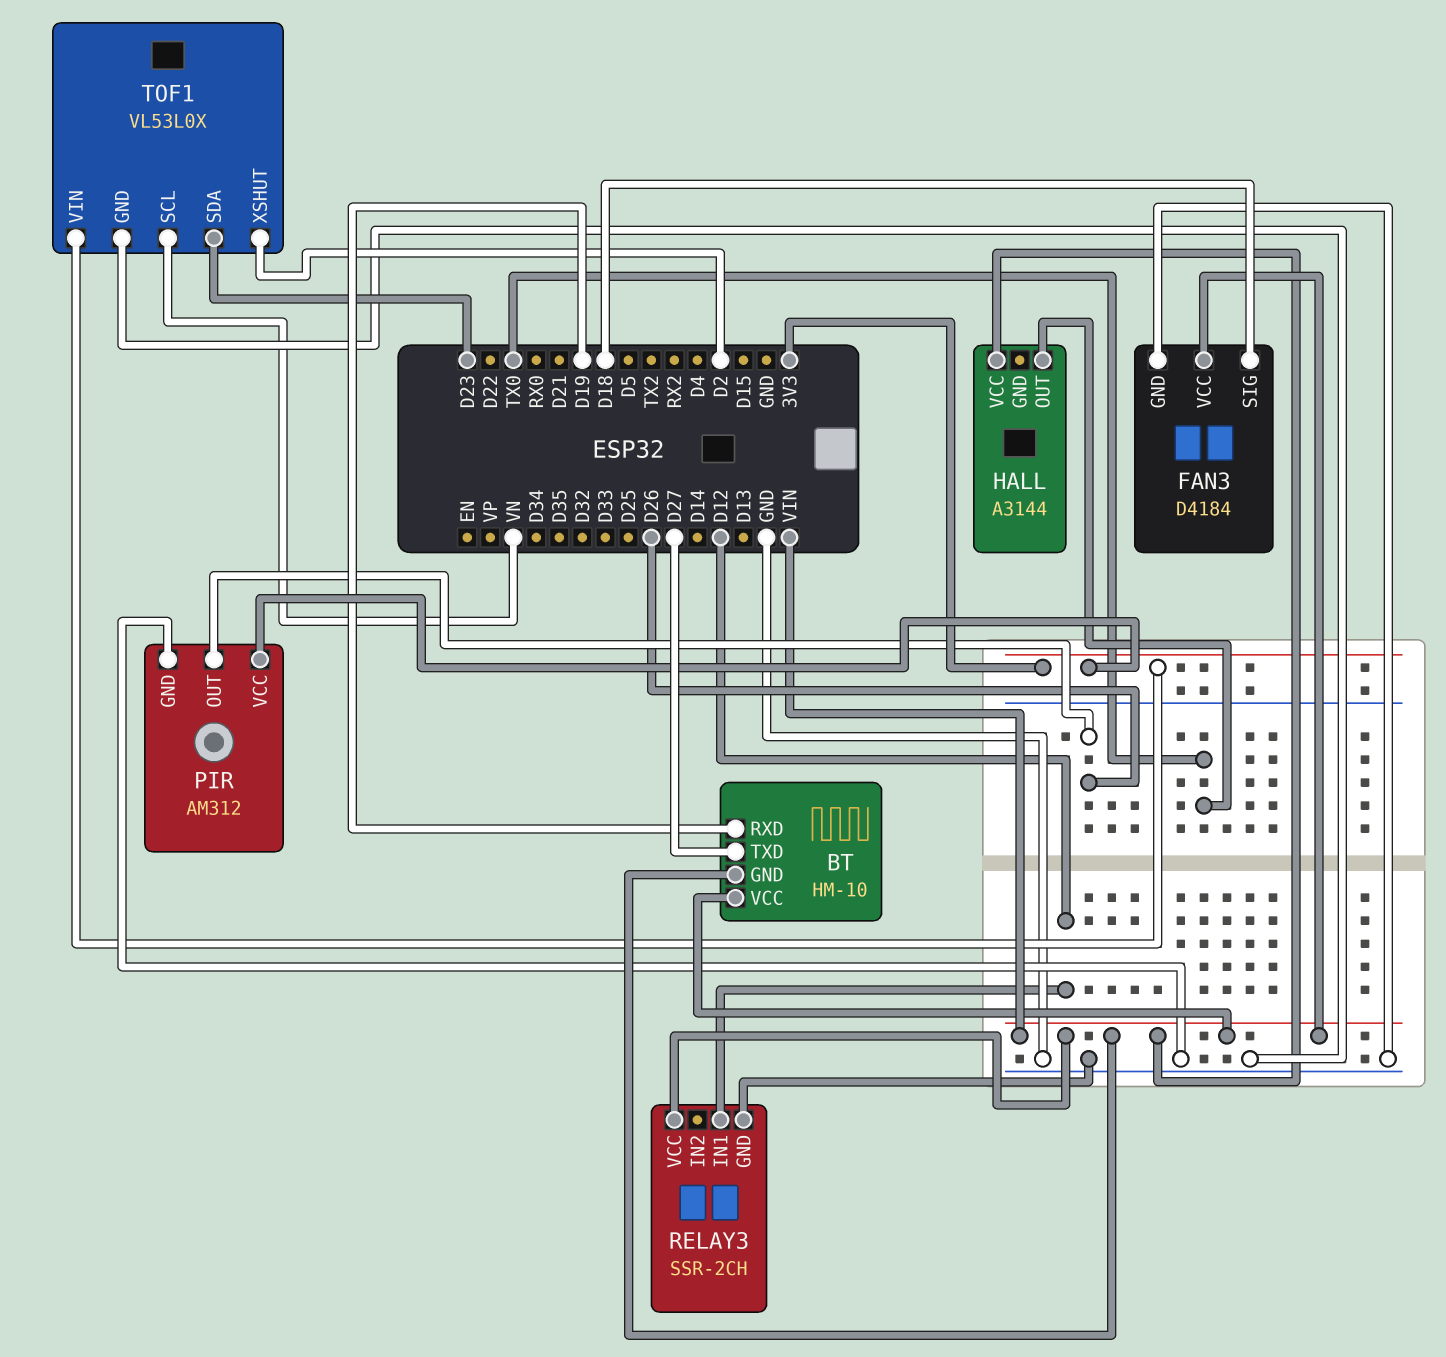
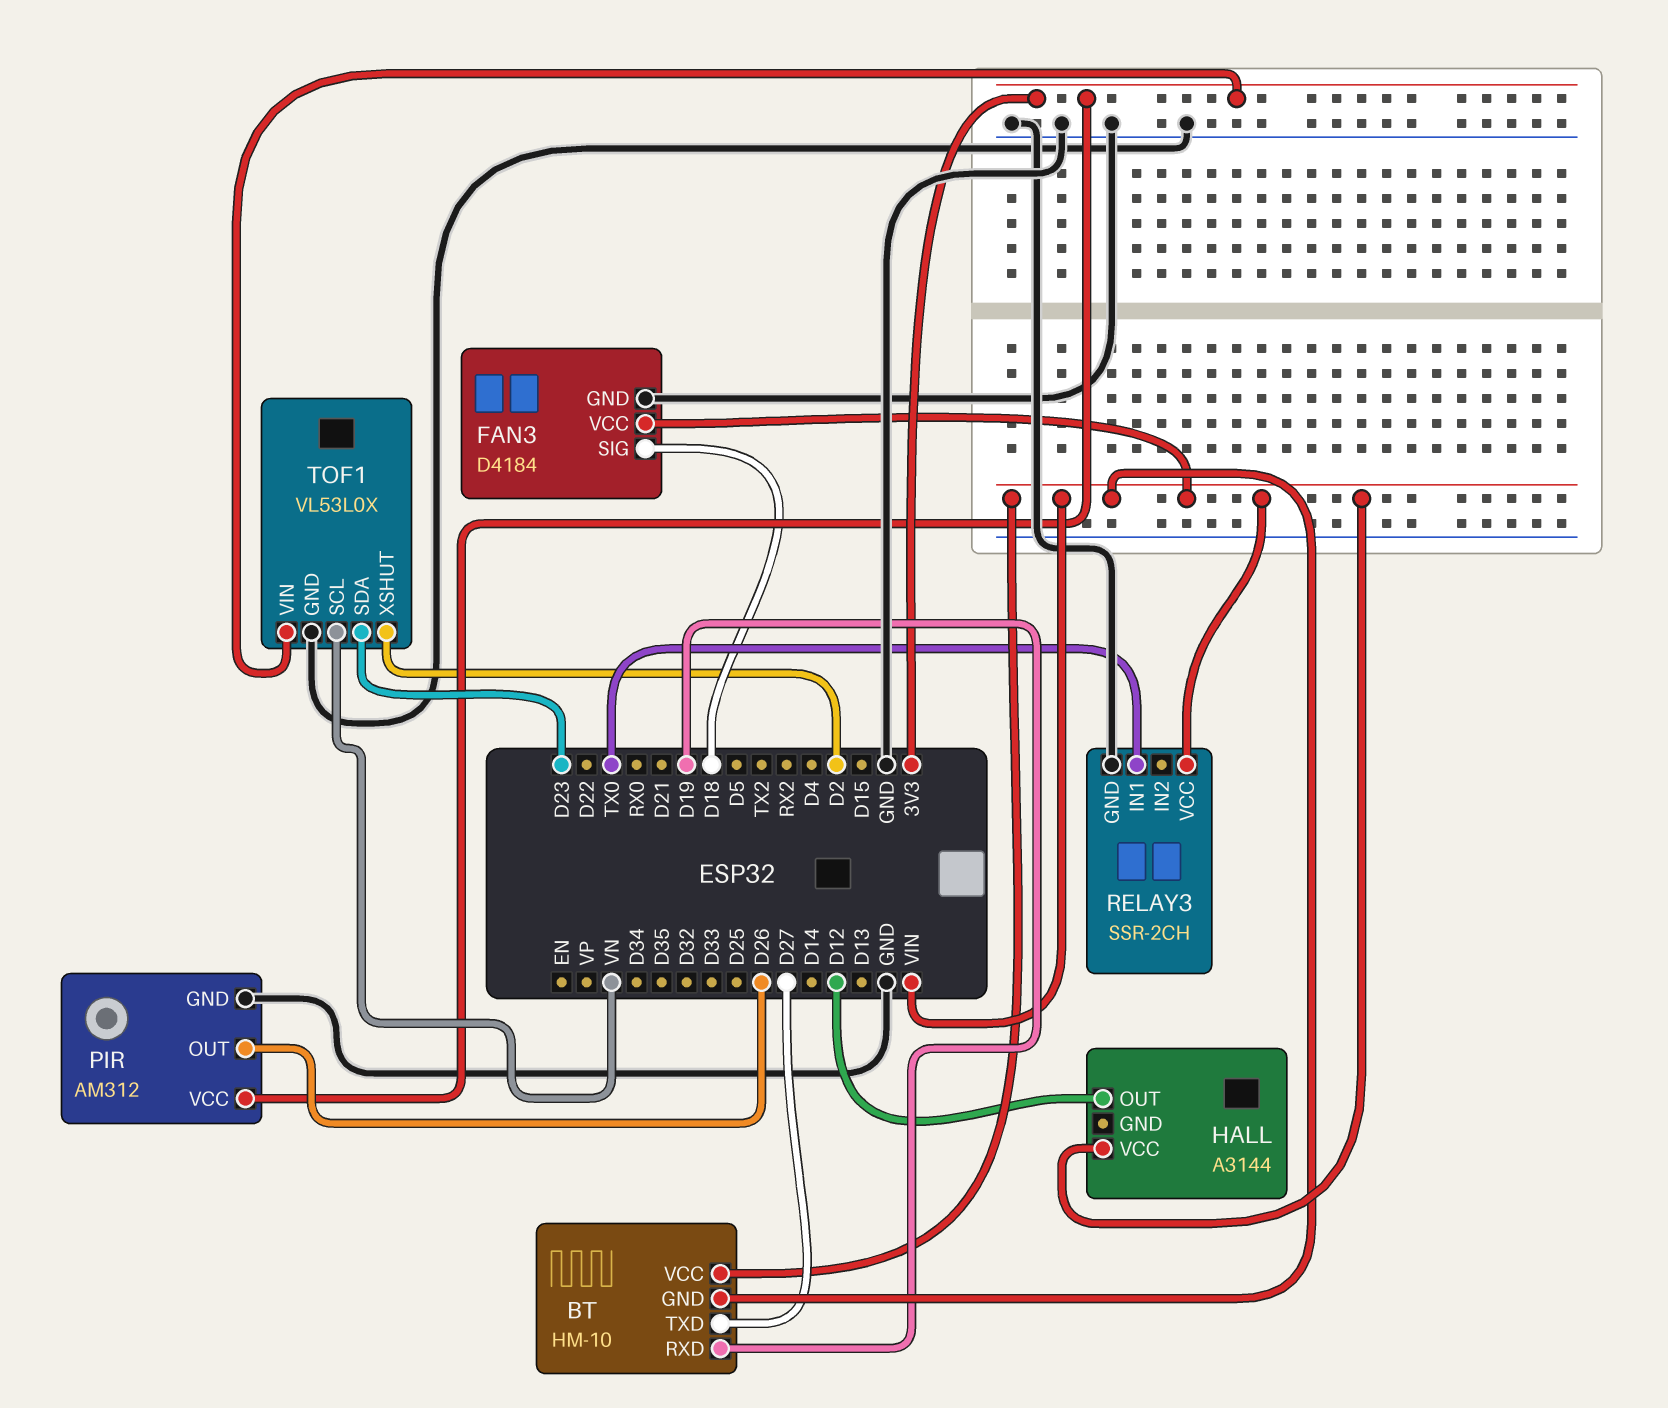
HALL pin OUT: TX0 -> D12
RELAY3 pin IN1: D12 -> TX0

